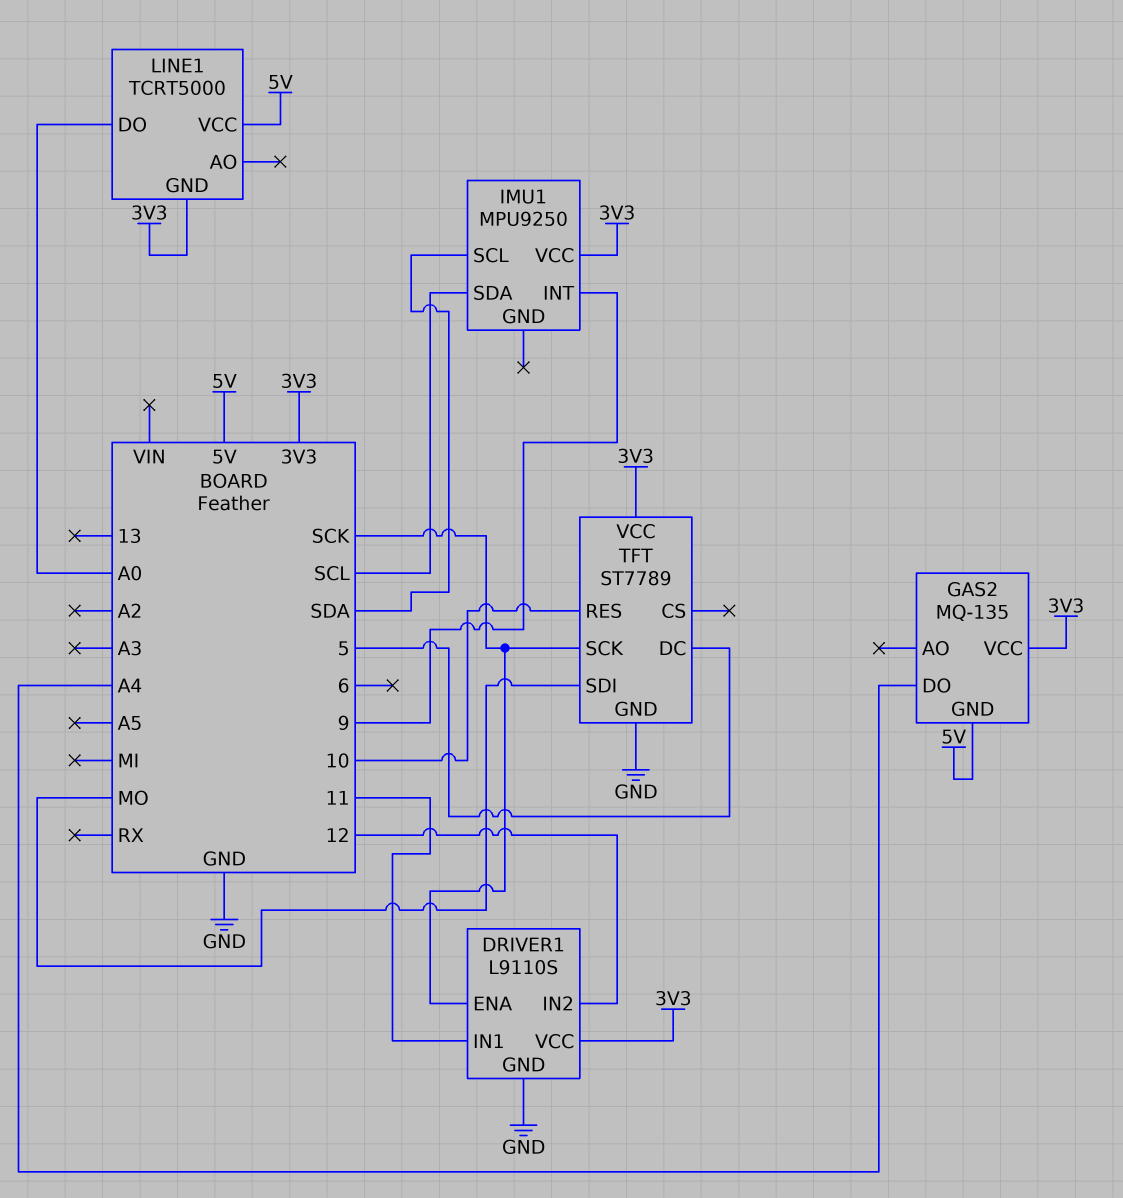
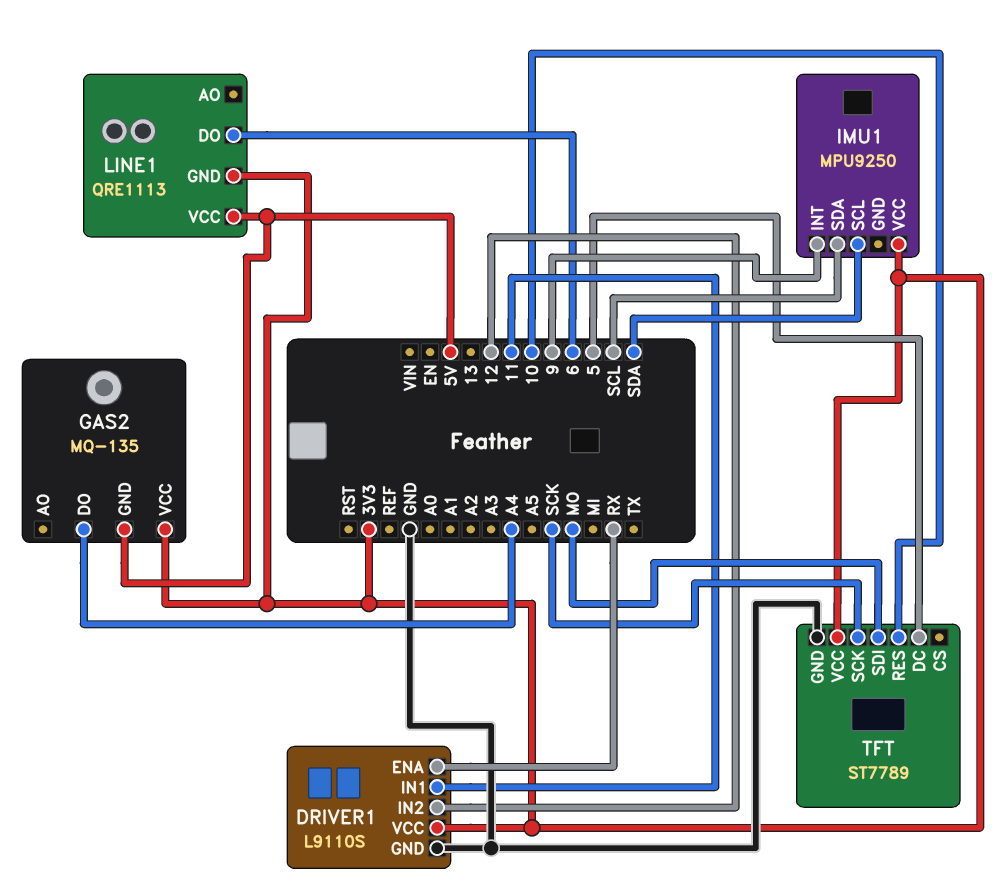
DRIVER1 pin ENA: SCK -> RX
LINE1: TCRT5000 -> QRE1113
LINE1 pin DO: A0 -> 6

